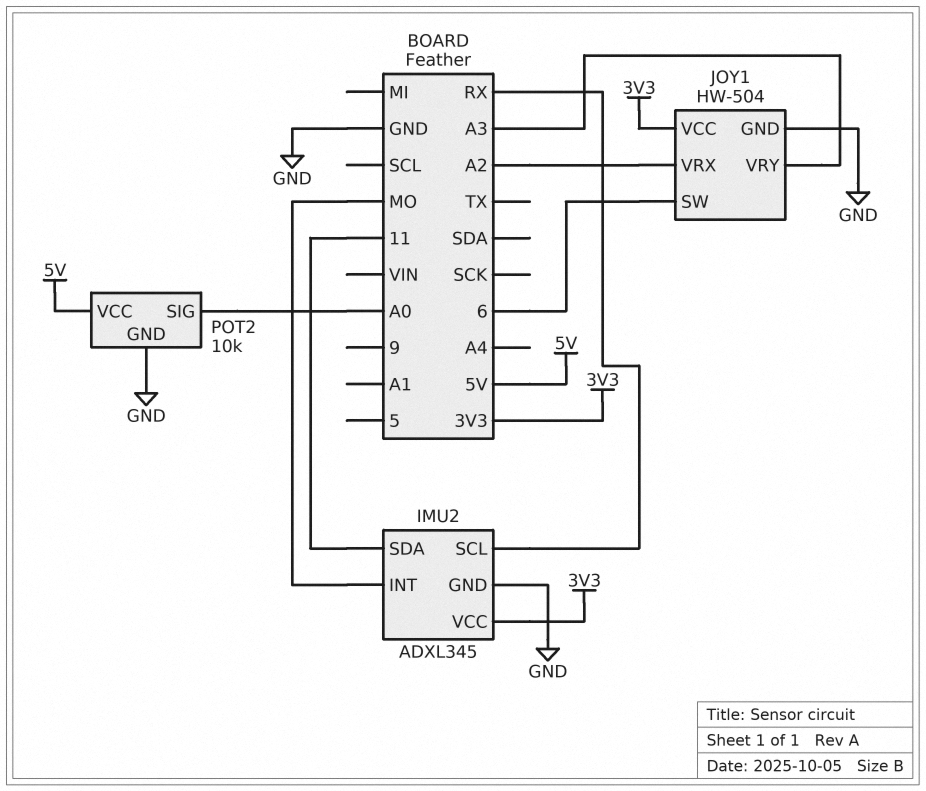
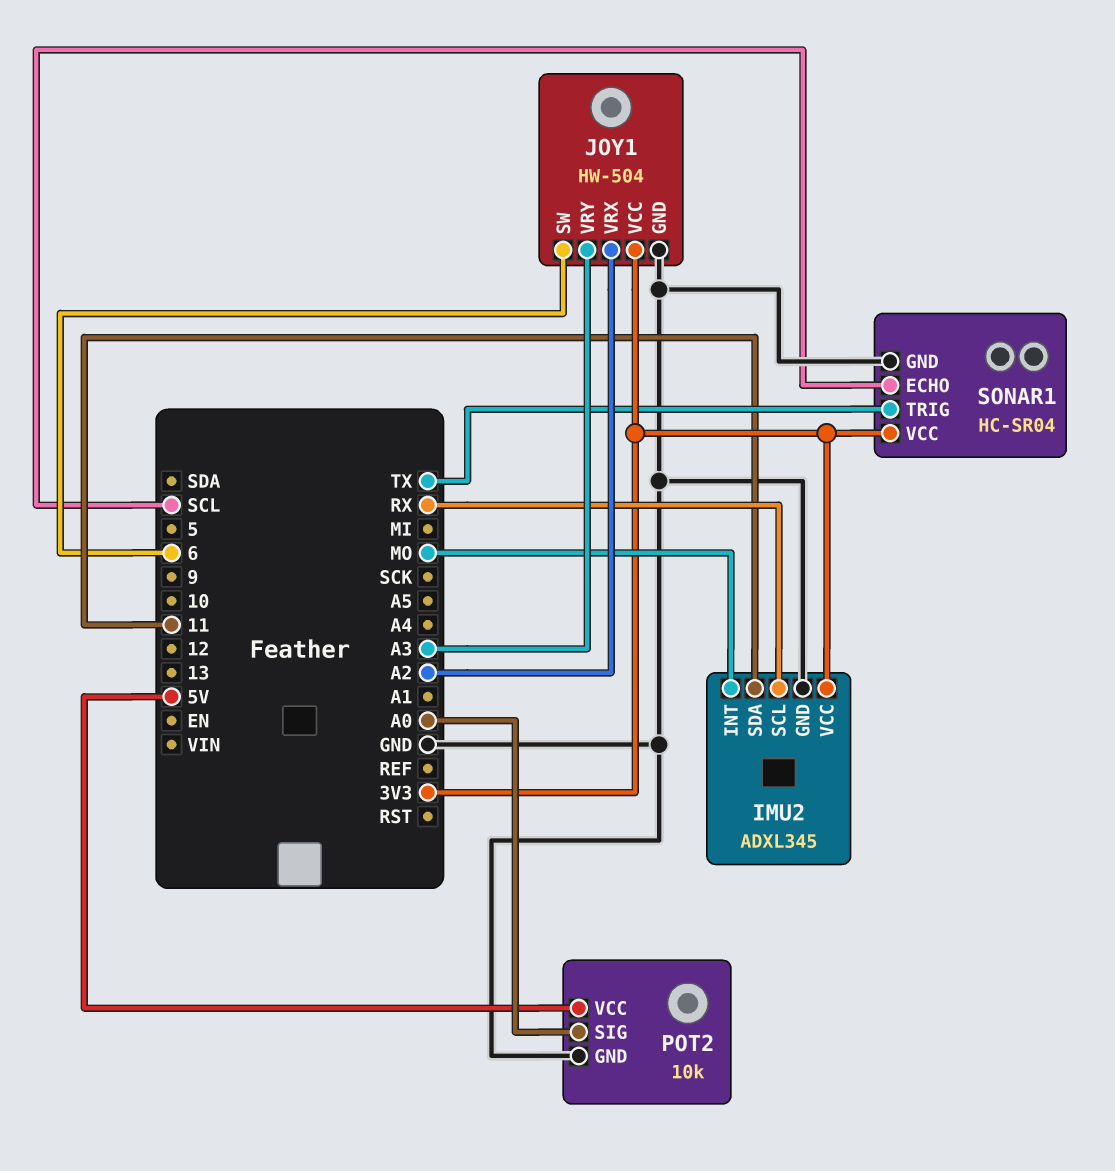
SONAR1: none -> HC-SR04
SONAR1 pin ECHO: none -> SCL
SONAR1 pin GND: none -> GND
SONAR1 pin TRIG: none -> TX
SONAR1 pin VCC: none -> 3V3

